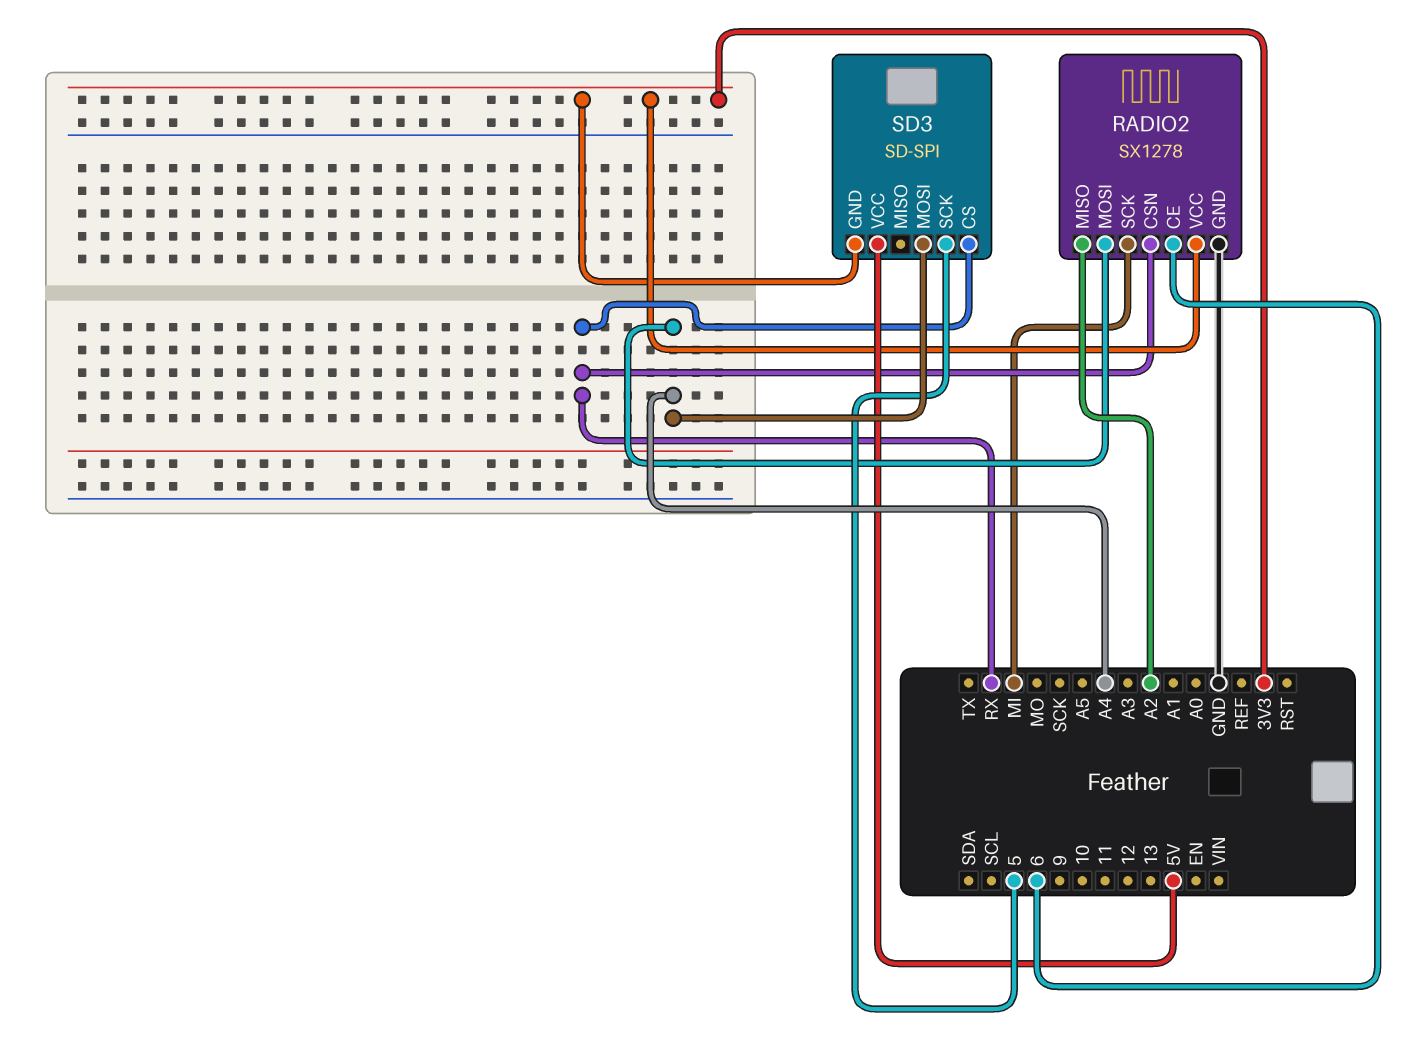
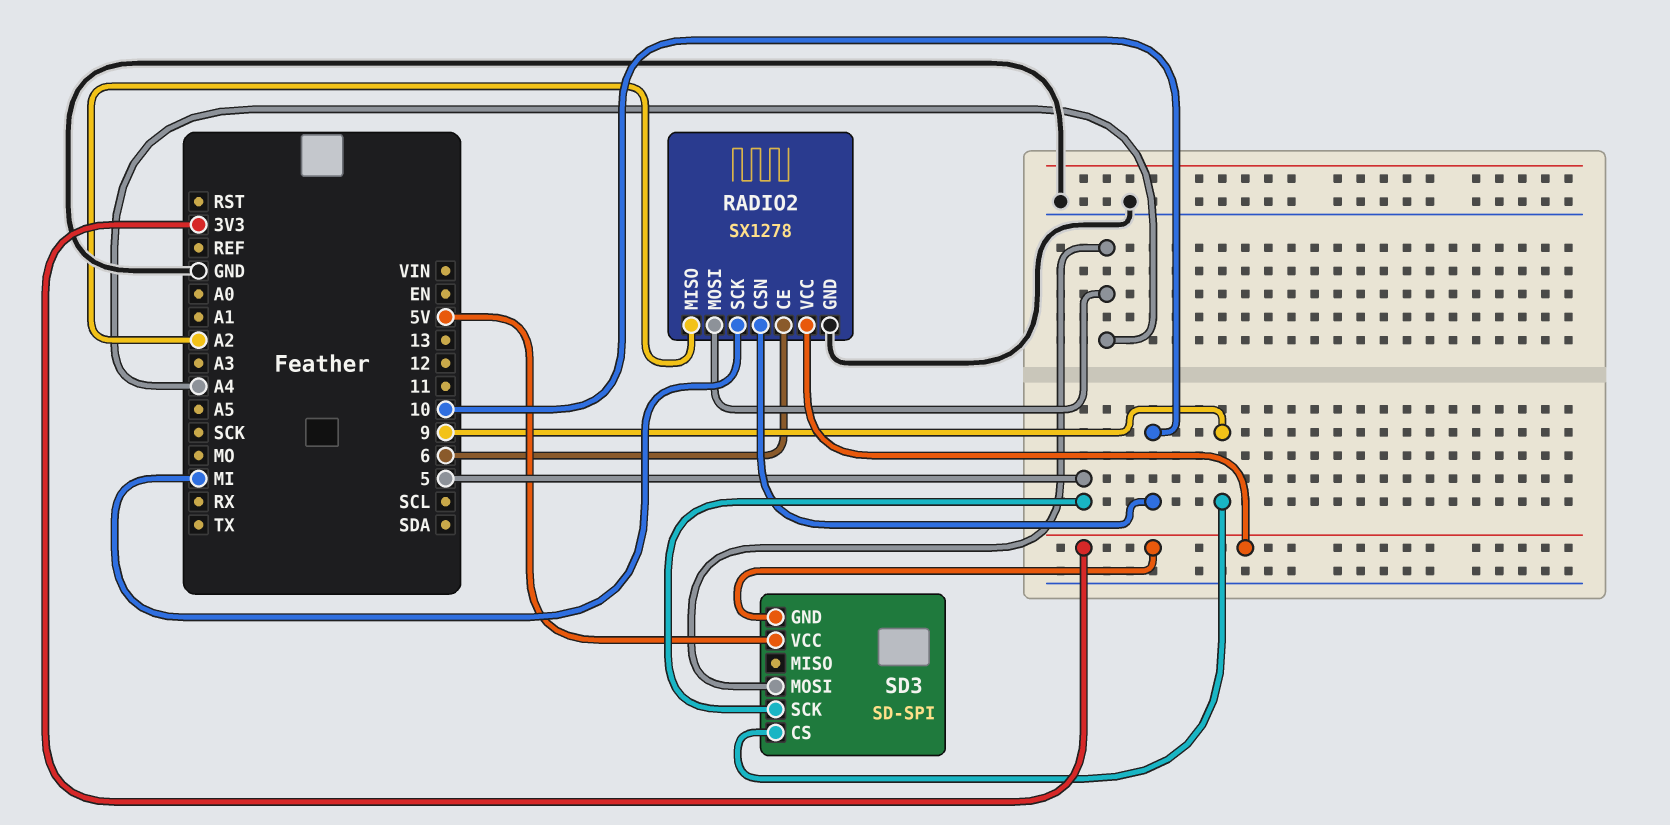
RADIO2 pin CSN: RX -> 10
SD3 pin CS: RX -> 9

